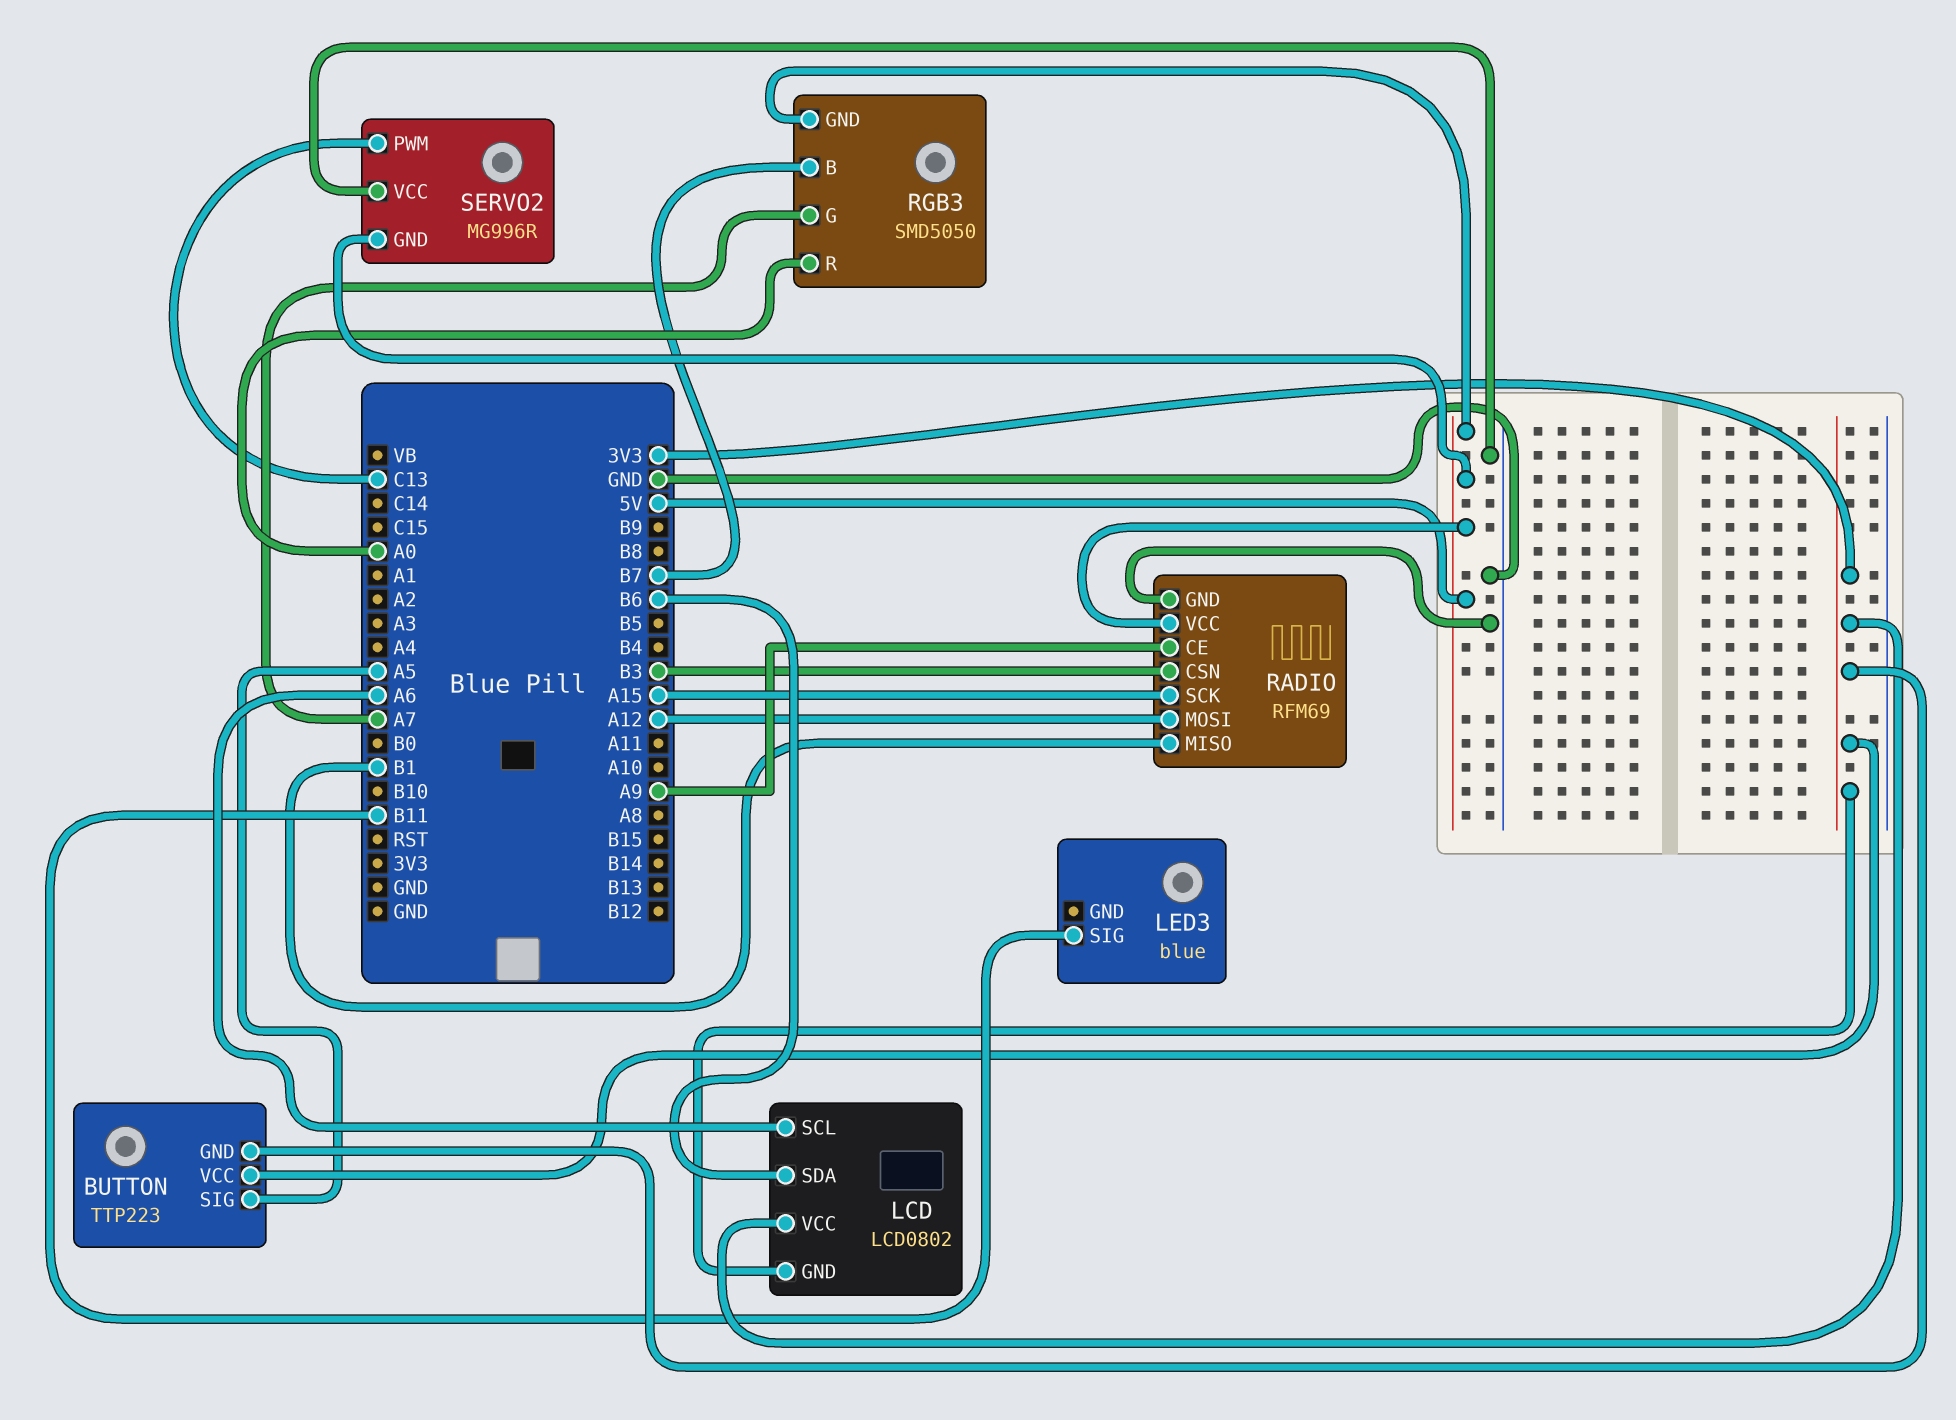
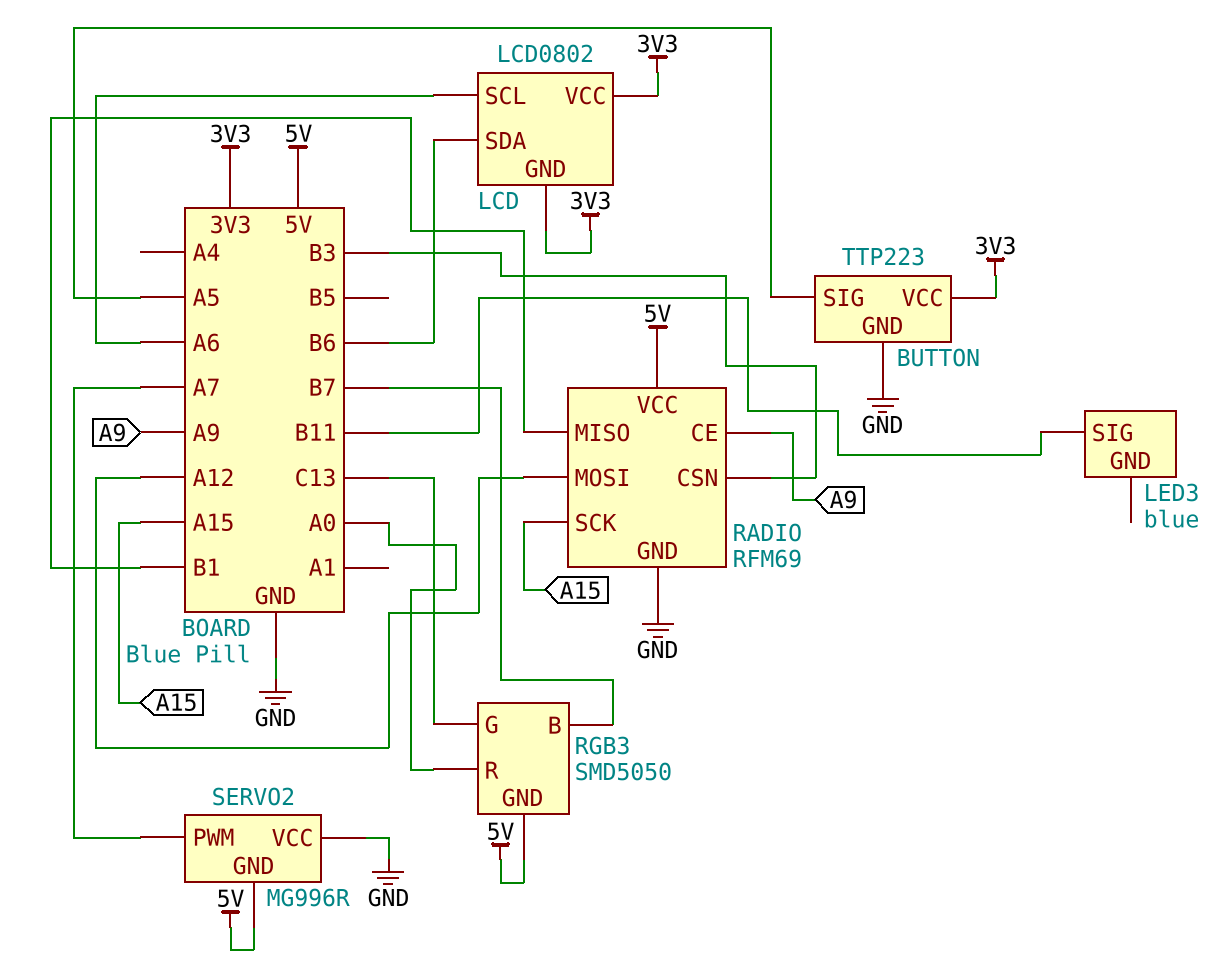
BUTTON pin GND: 3V3 -> GND
RGB3 pin G: A7 -> C13
SERVO2 pin PWM: C13 -> A7

